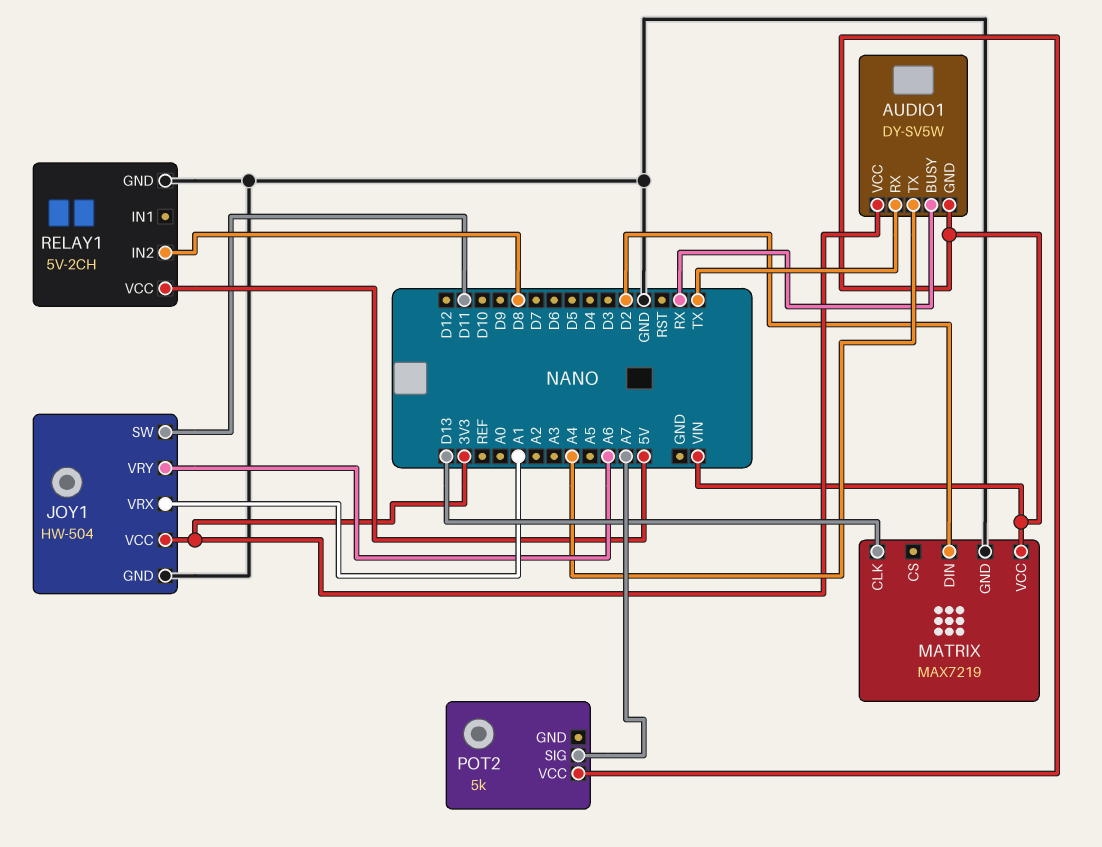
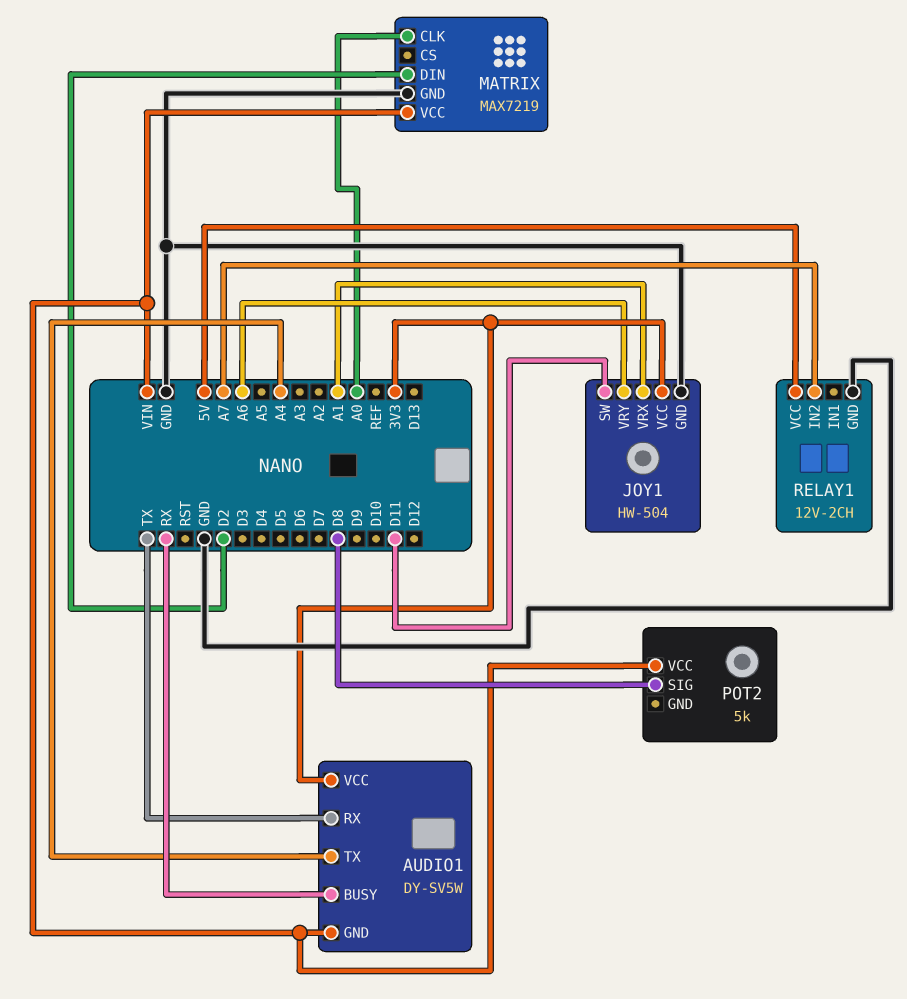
MATRIX pin CLK: D13 -> A0
POT2 pin SIG: A7 -> D8
RELAY1: 5V-2CH -> 12V-2CH
RELAY1 pin IN2: D8 -> A7

